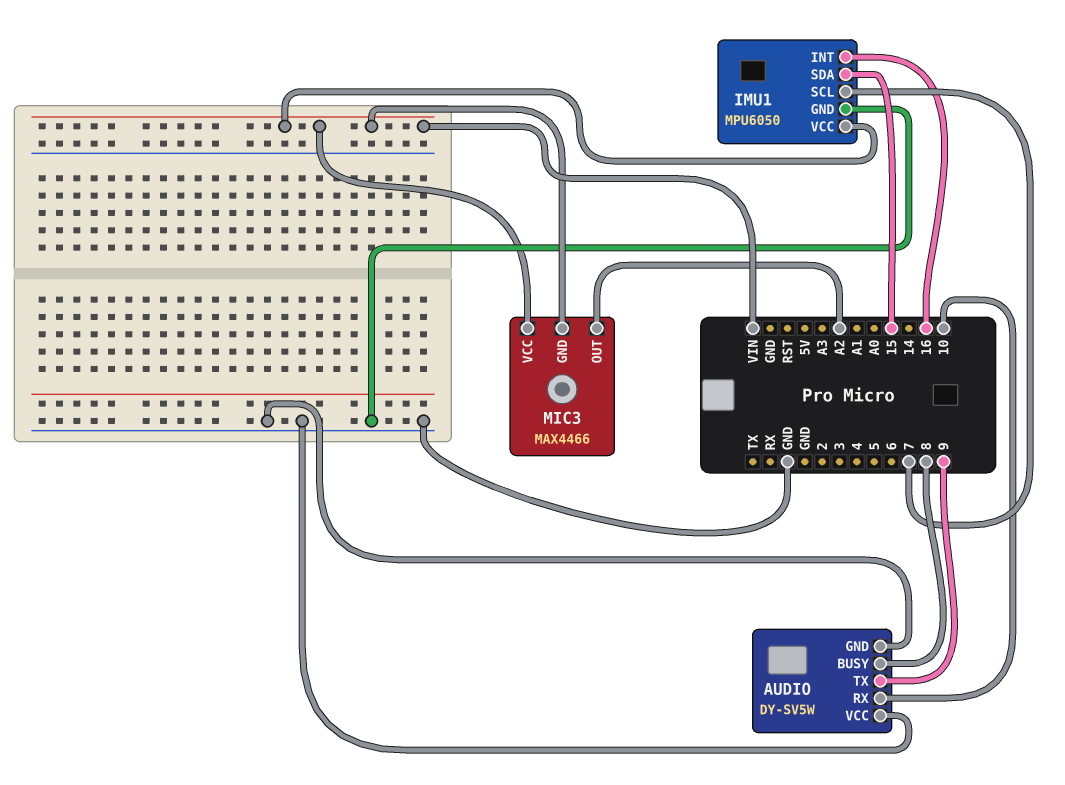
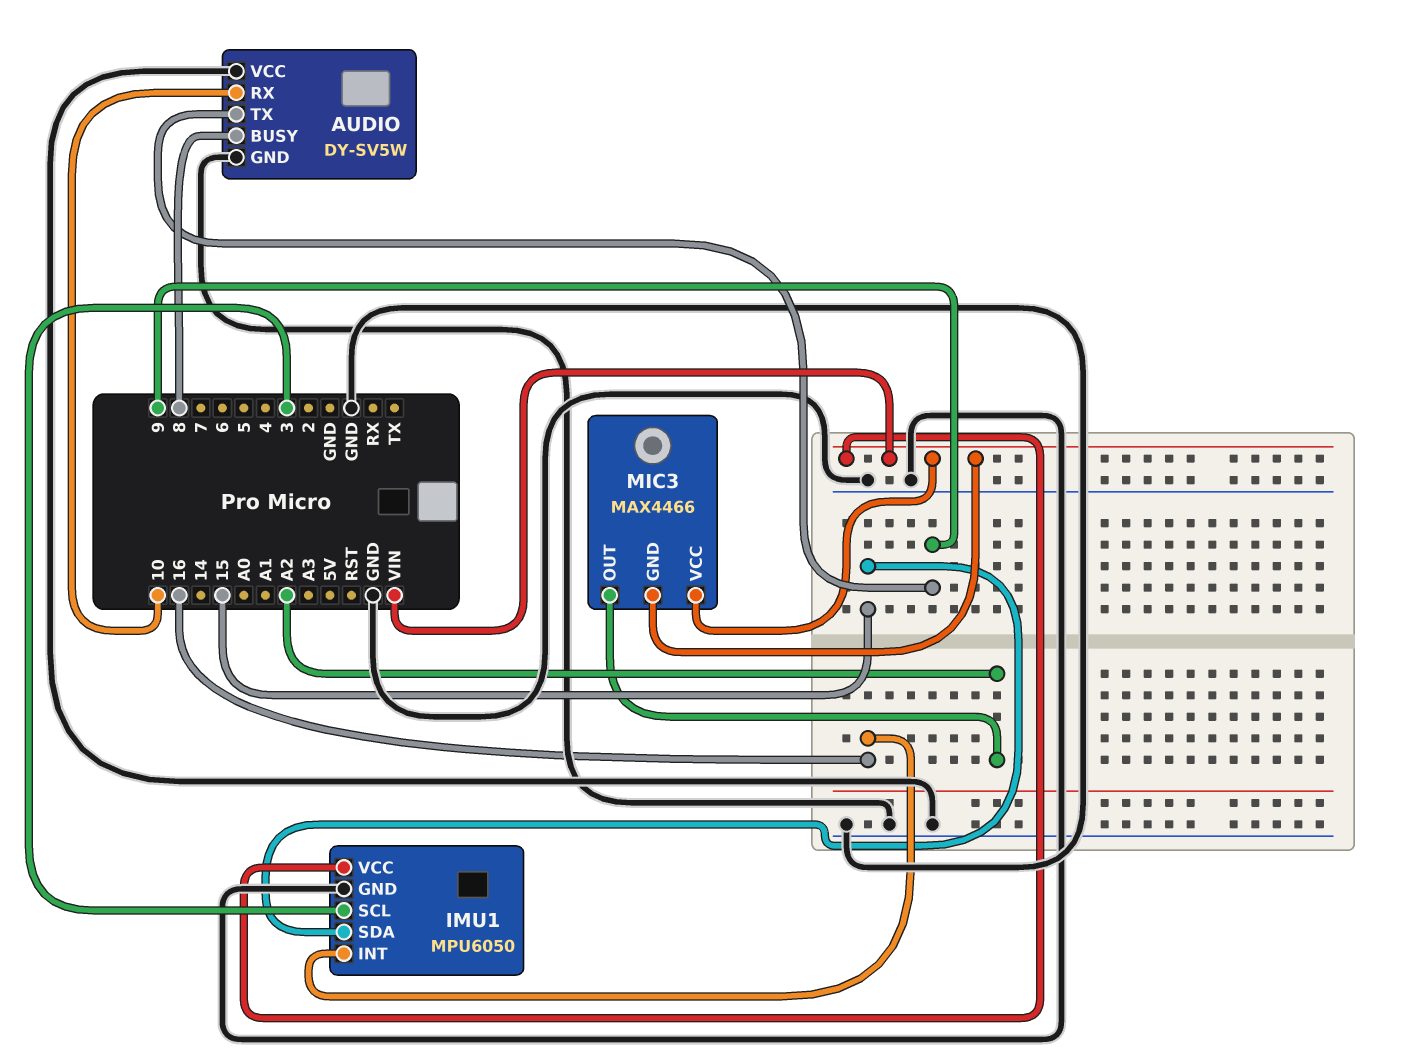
IMU1 pin SCL: 7 -> 3

